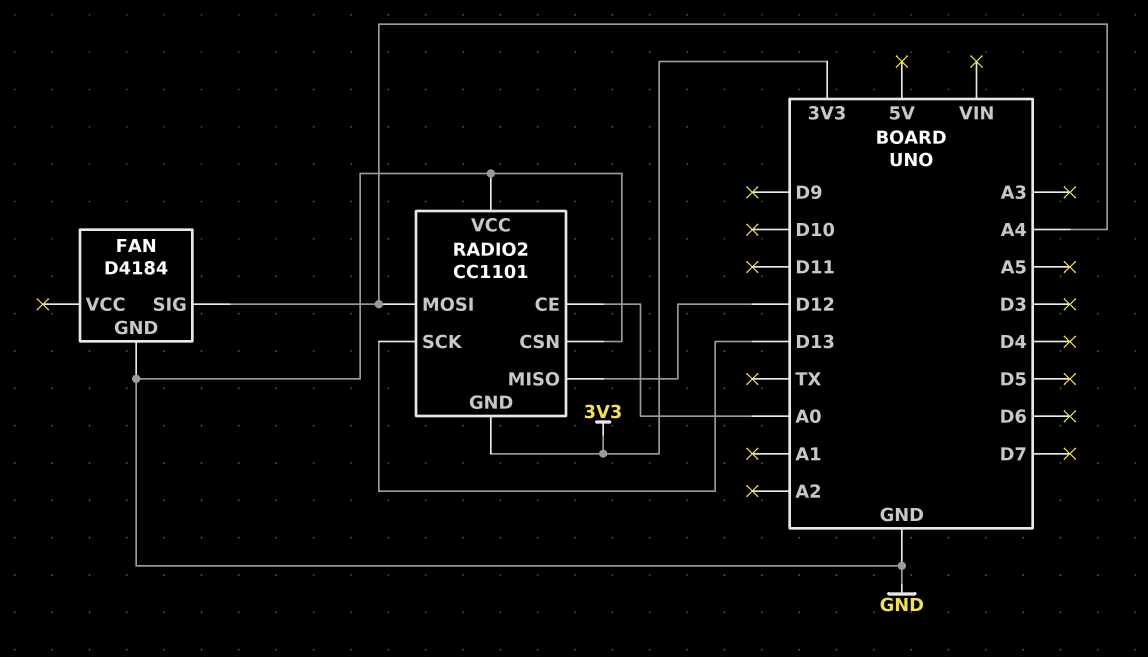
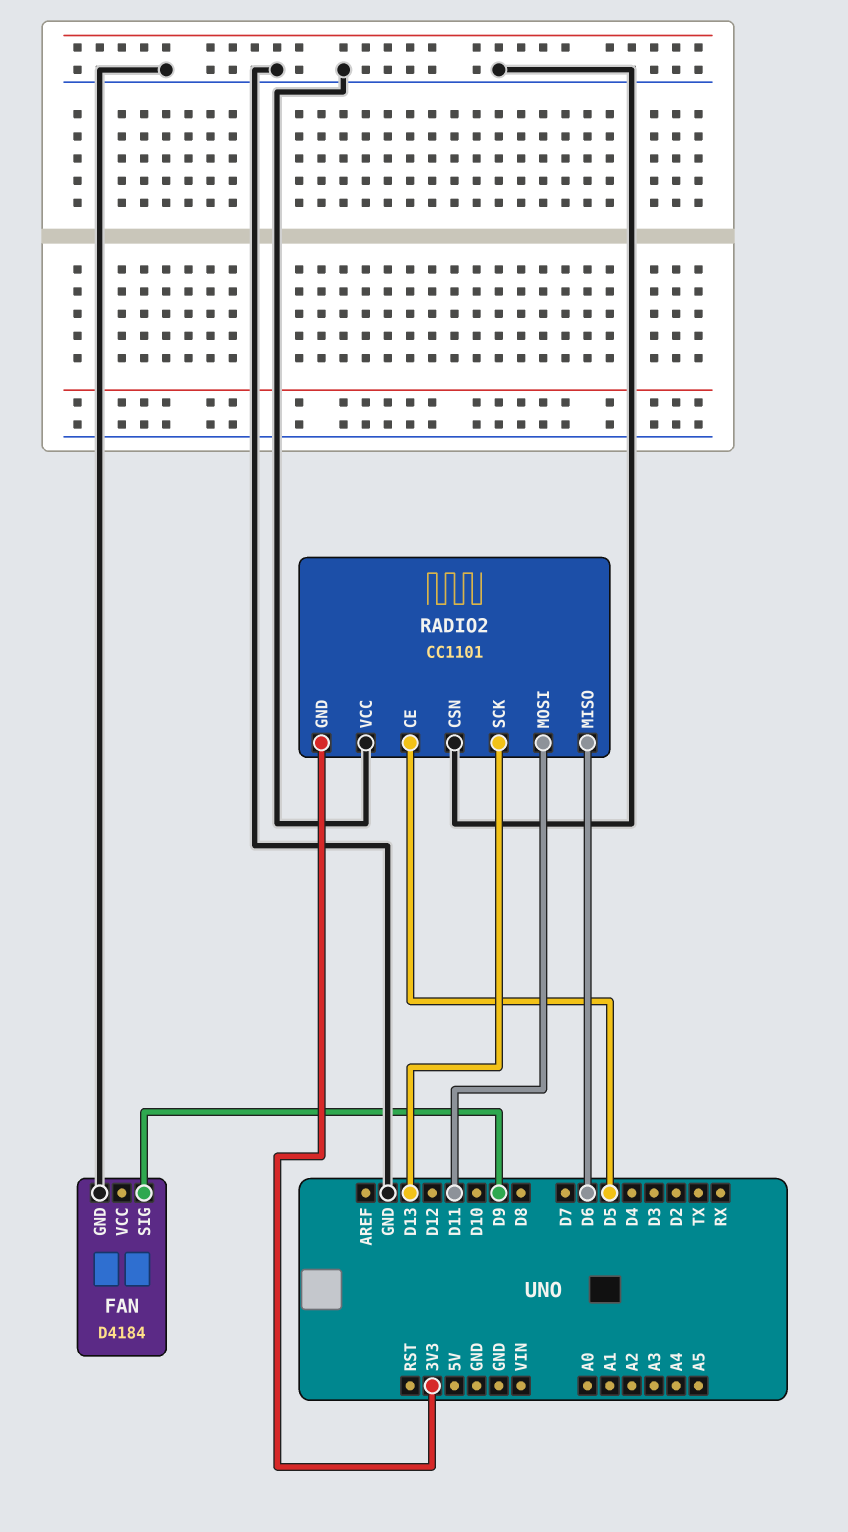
FAN pin SIG: A4 -> D9
RADIO2 pin CE: A0 -> D5
RADIO2 pin MISO: D12 -> D6
RADIO2 pin MOSI: A4 -> D11

